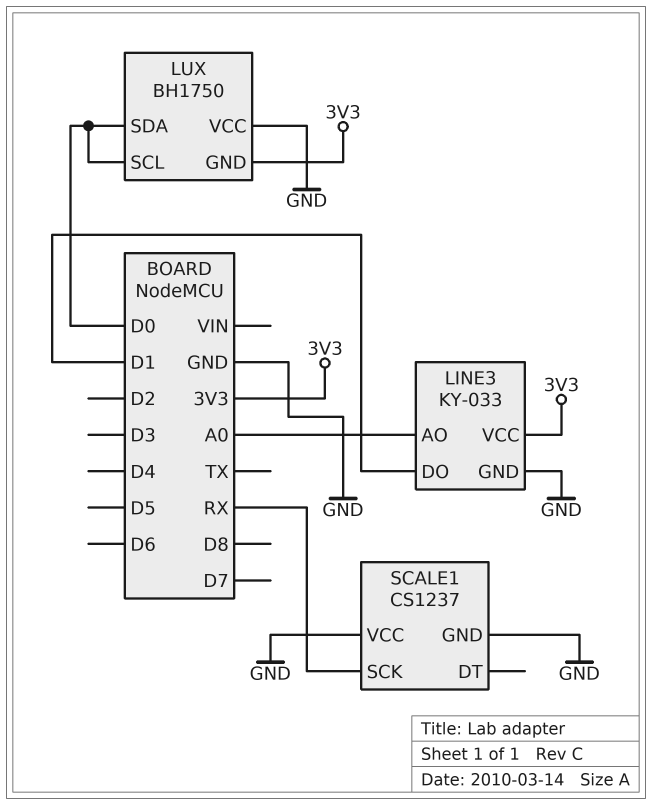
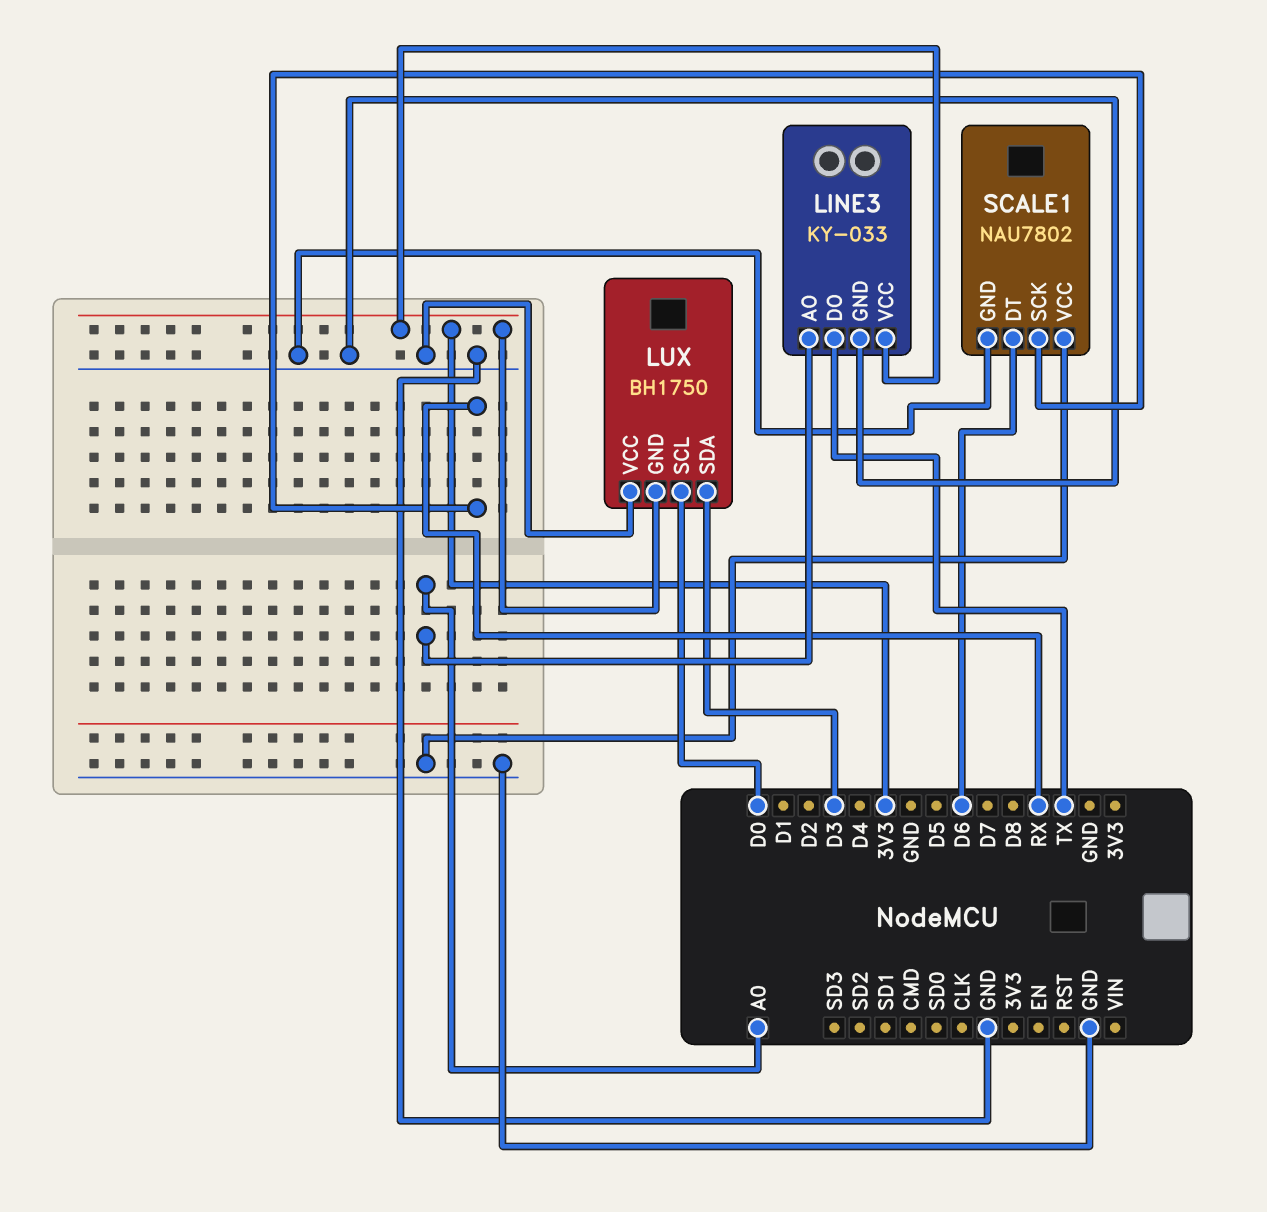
LINE3 pin DO: D1 -> TX
LUX pin SDA: D0 -> D3
SCALE1: CS1237 -> NAU7802
SCALE1 pin DT: none -> D6

